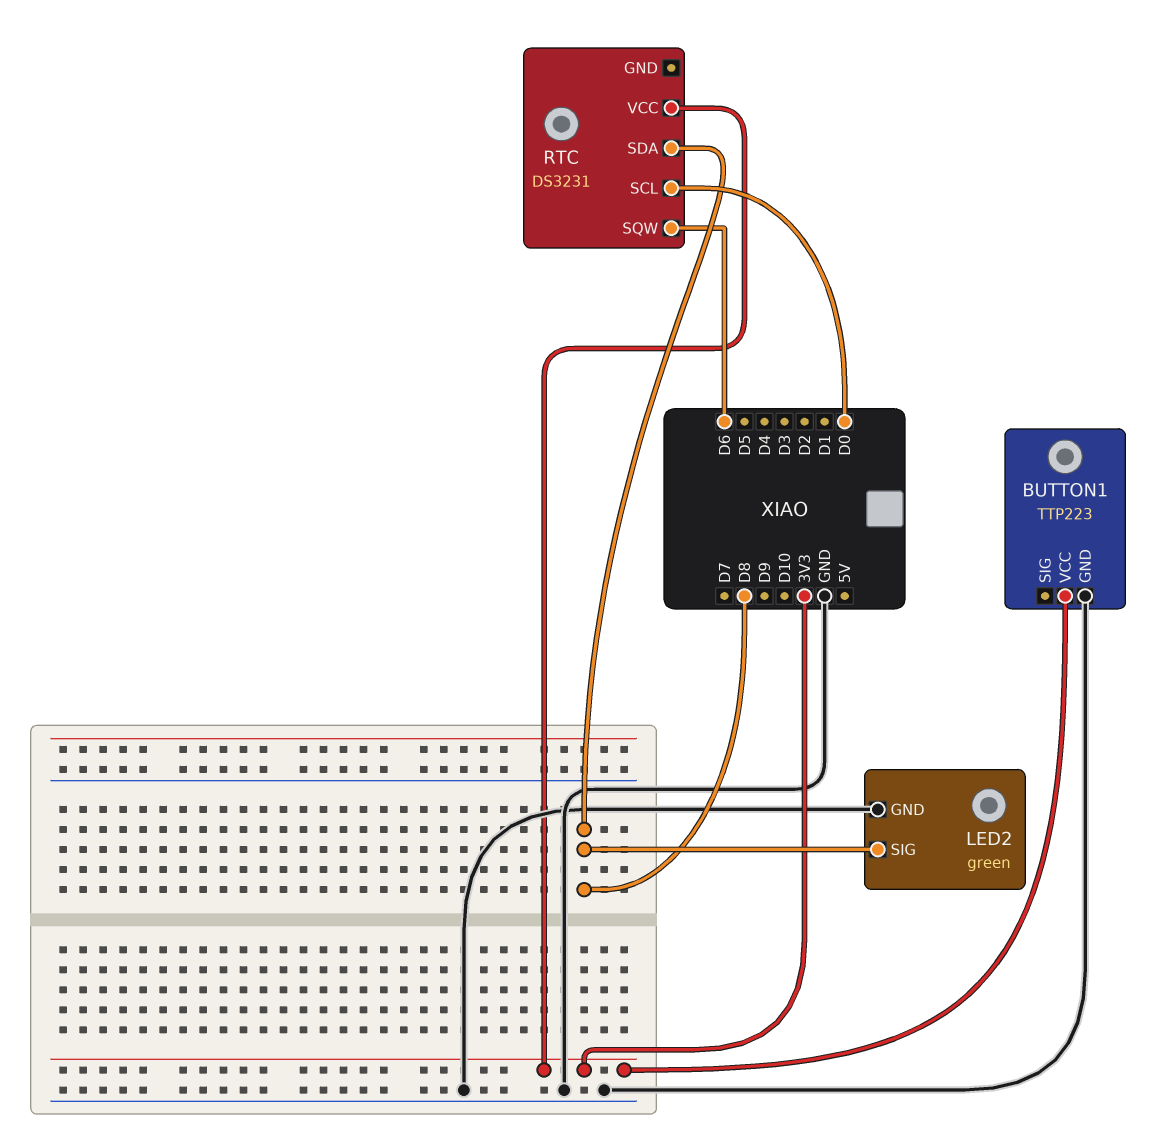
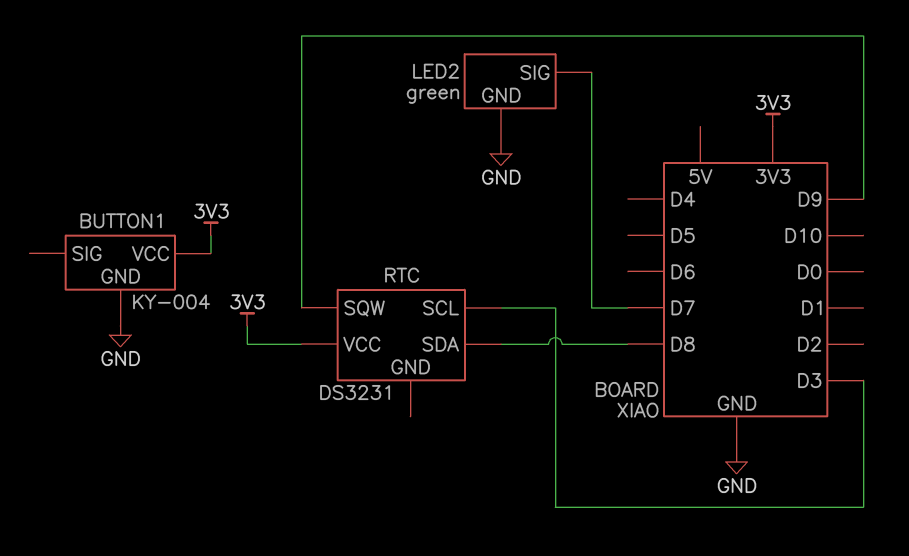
BUTTON1: TTP223 -> KY-004
LED2 pin SIG: D8 -> D7
RTC pin SCL: D0 -> D3
RTC pin SQW: D6 -> D9

